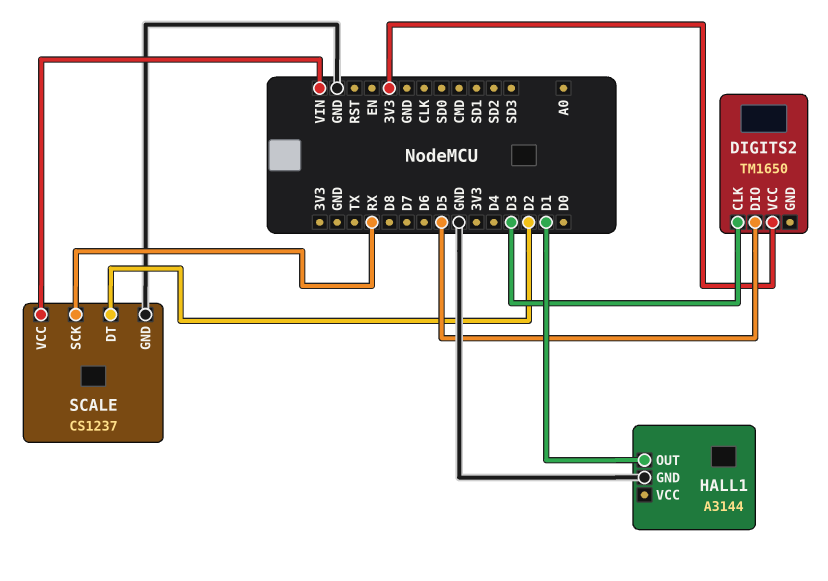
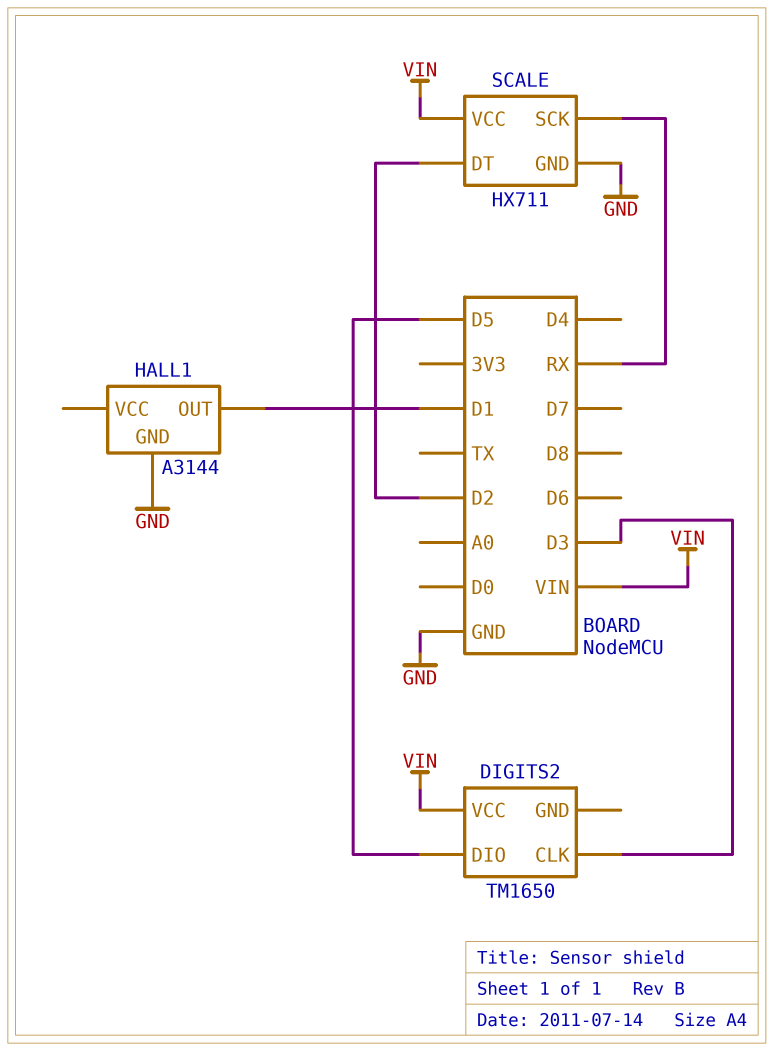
DIGITS2 pin VCC: 3V3 -> VIN
SCALE: CS1237 -> HX711

